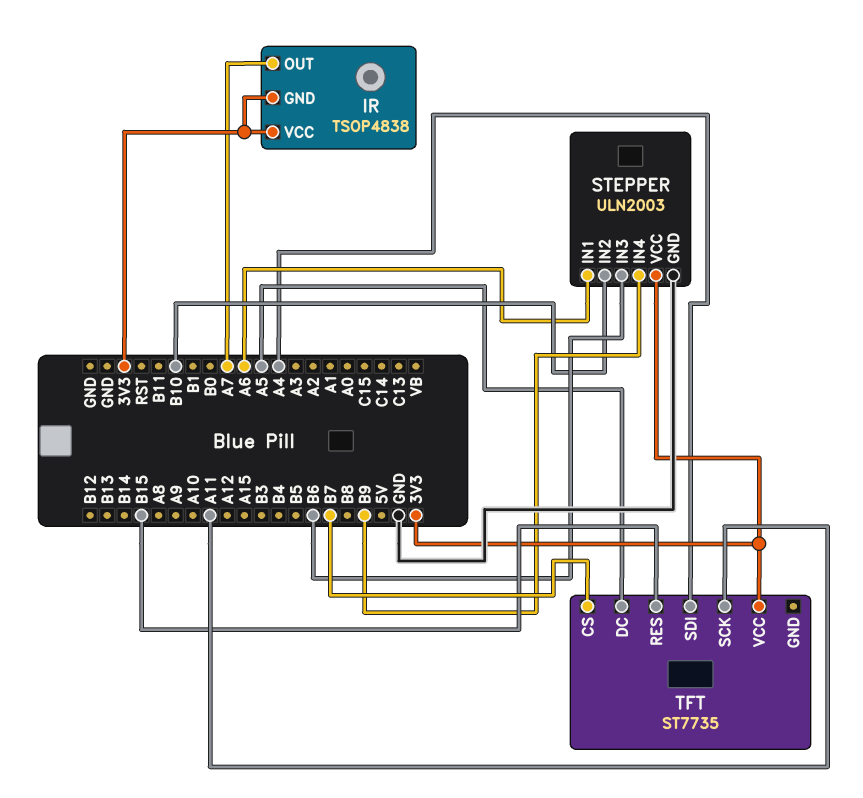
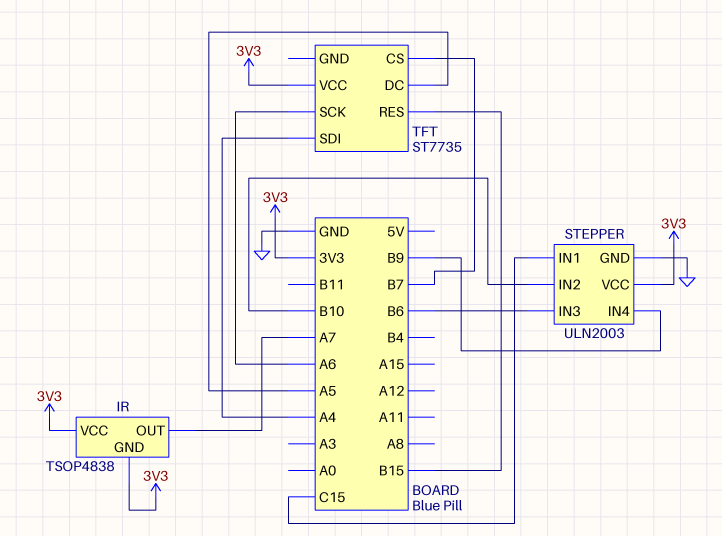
STEPPER pin IN1: A6 -> C15
TFT pin SCK: A11 -> A6

